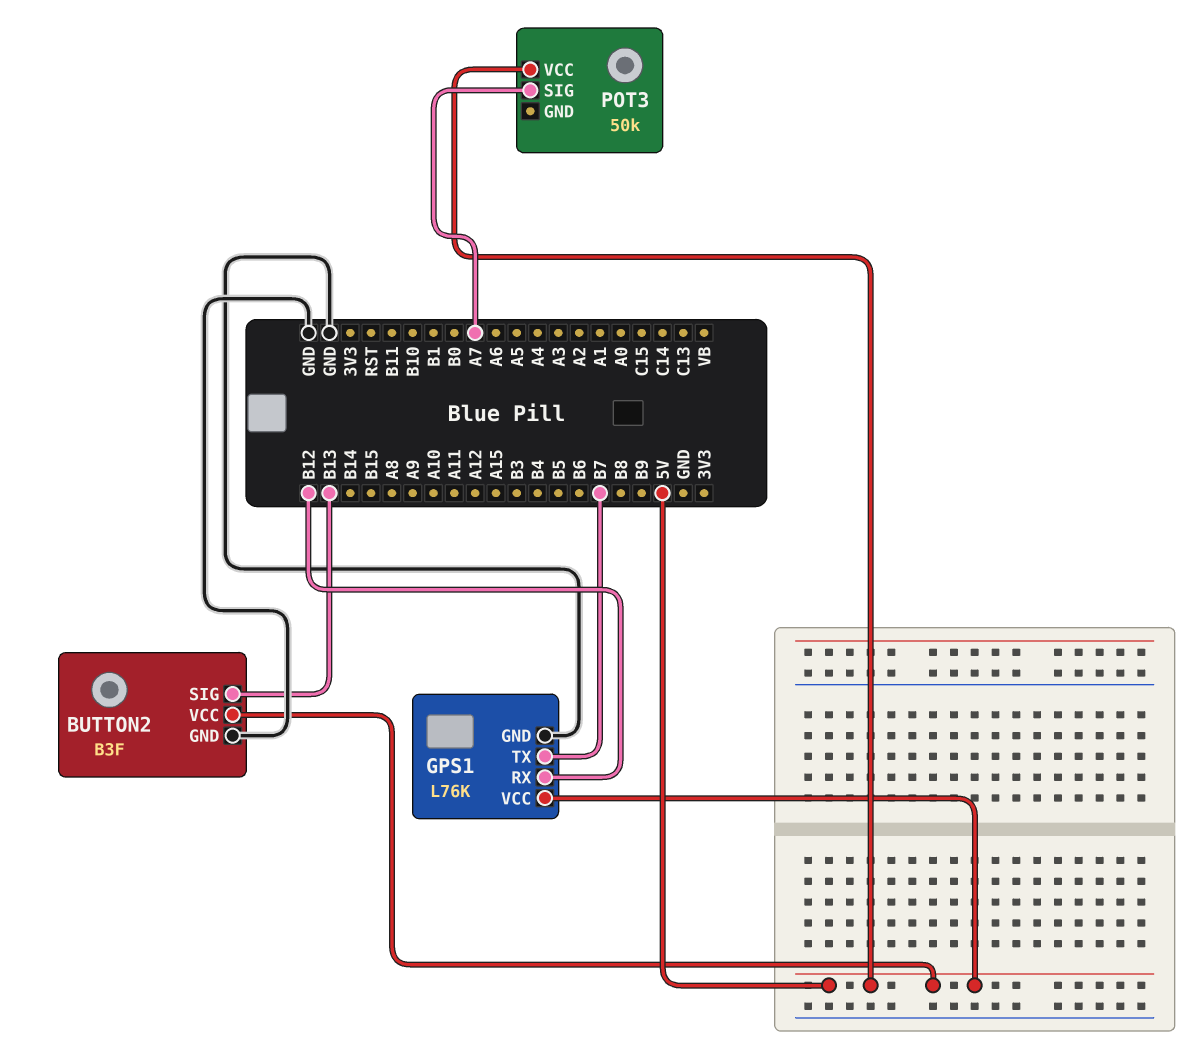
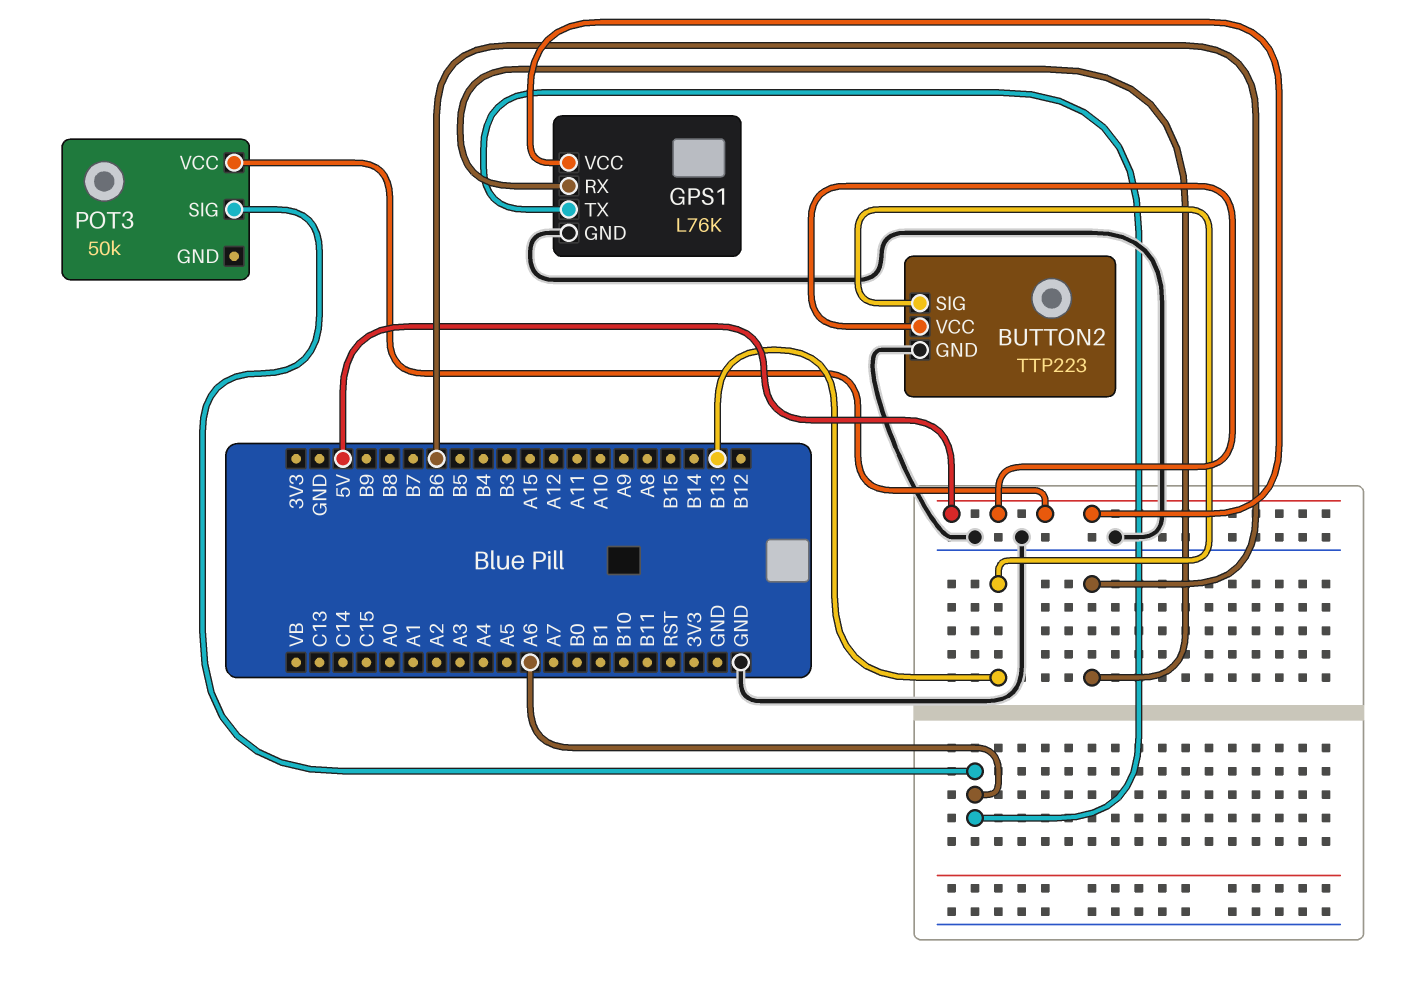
BUTTON2: B3F -> TTP223
GPS1 pin RX: B12 -> B6
GPS1 pin TX: B7 -> A6
POT3 pin SIG: A7 -> A6

